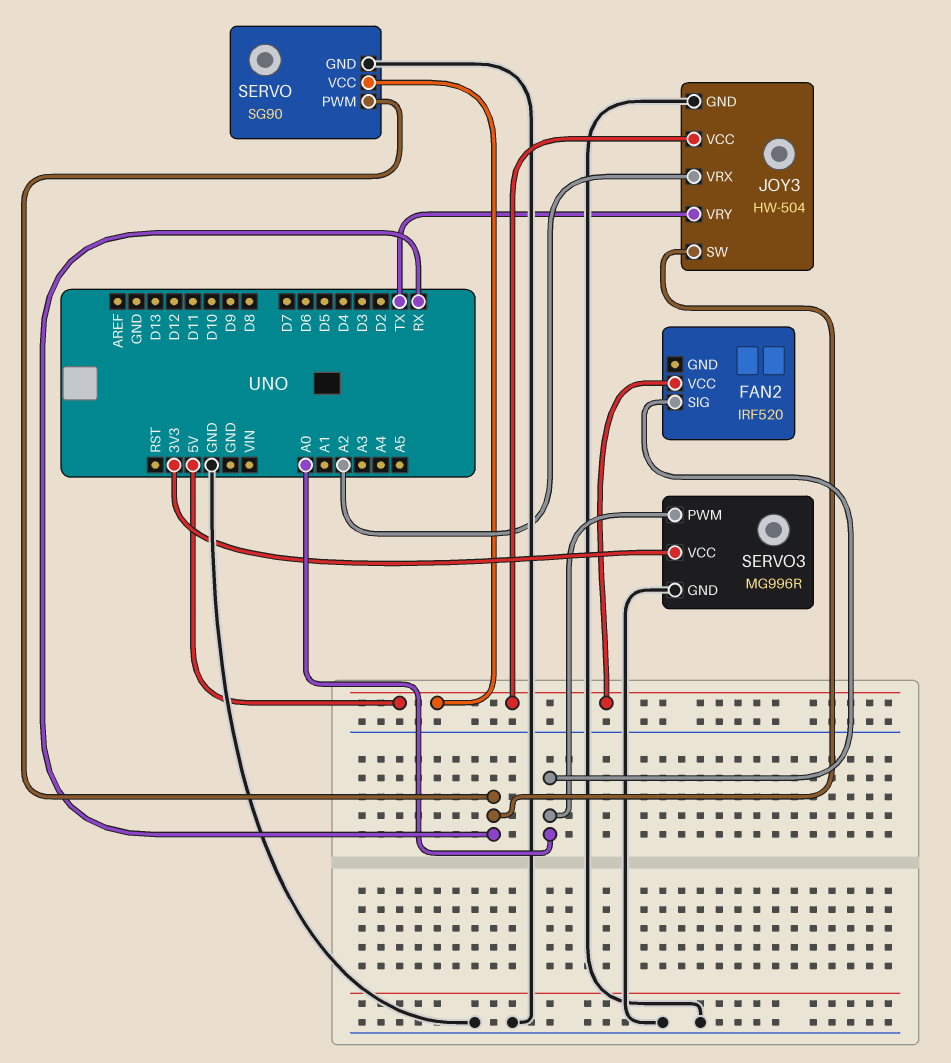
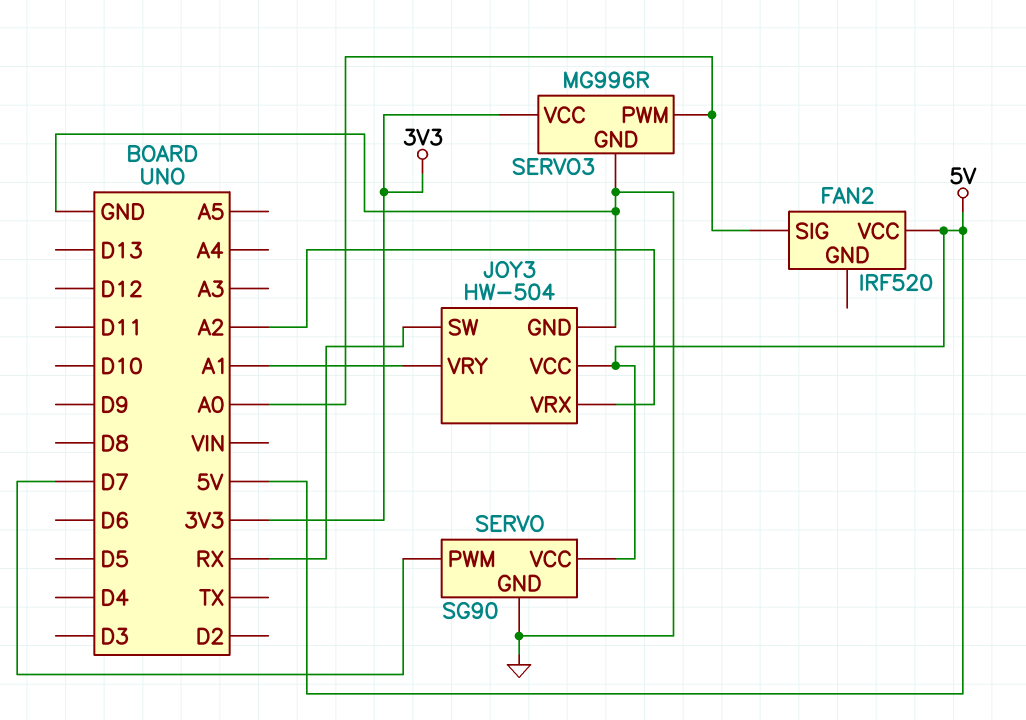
JOY3 pin VRY: TX -> A1
SERVO pin PWM: RX -> D7

